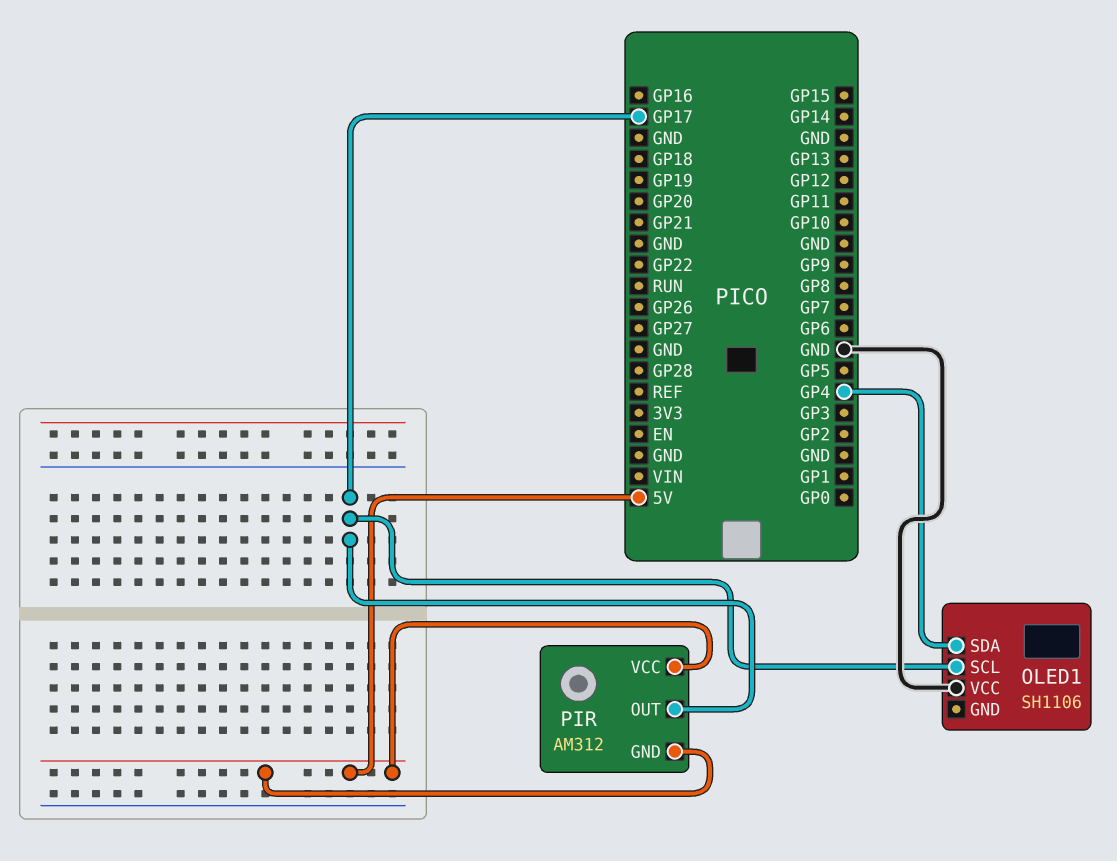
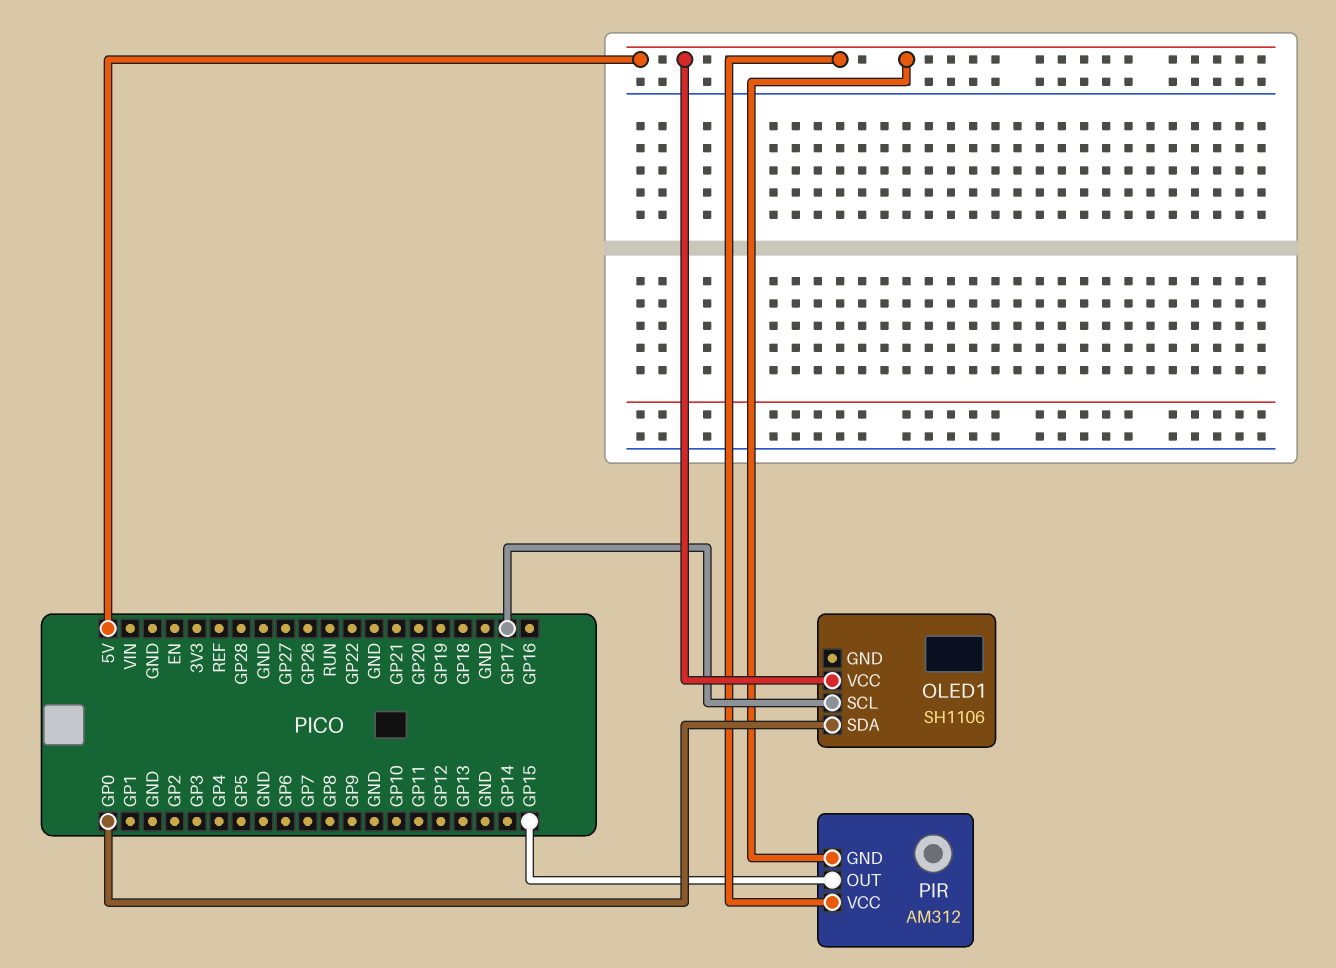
OLED1 pin SDA: GP4 -> GP0
OLED1 pin VCC: GND -> 5V
PIR pin OUT: GP17 -> GP15

